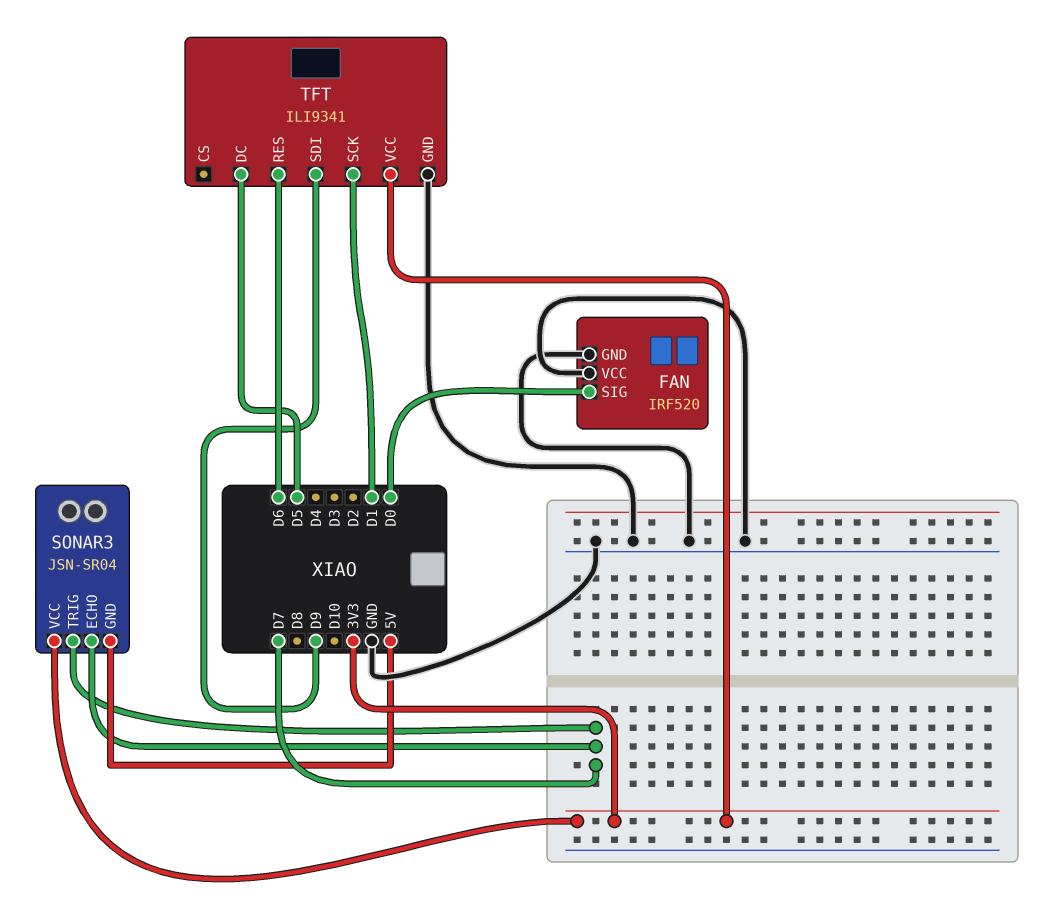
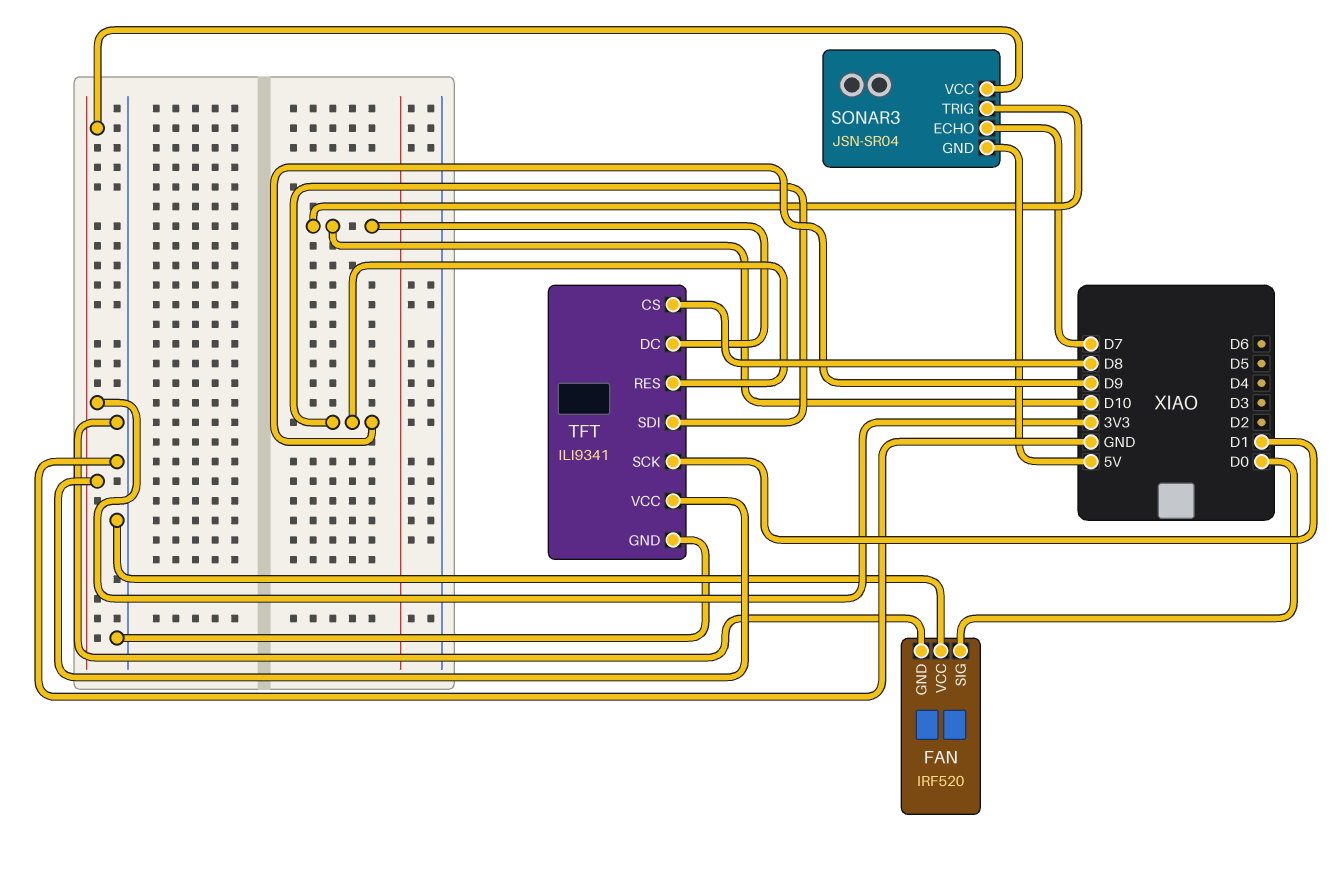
SONAR3 pin TRIG: D7 -> D10
TFT pin CS: none -> D8
TFT pin DC: D5 -> D10
TFT pin RES: D6 -> D9

